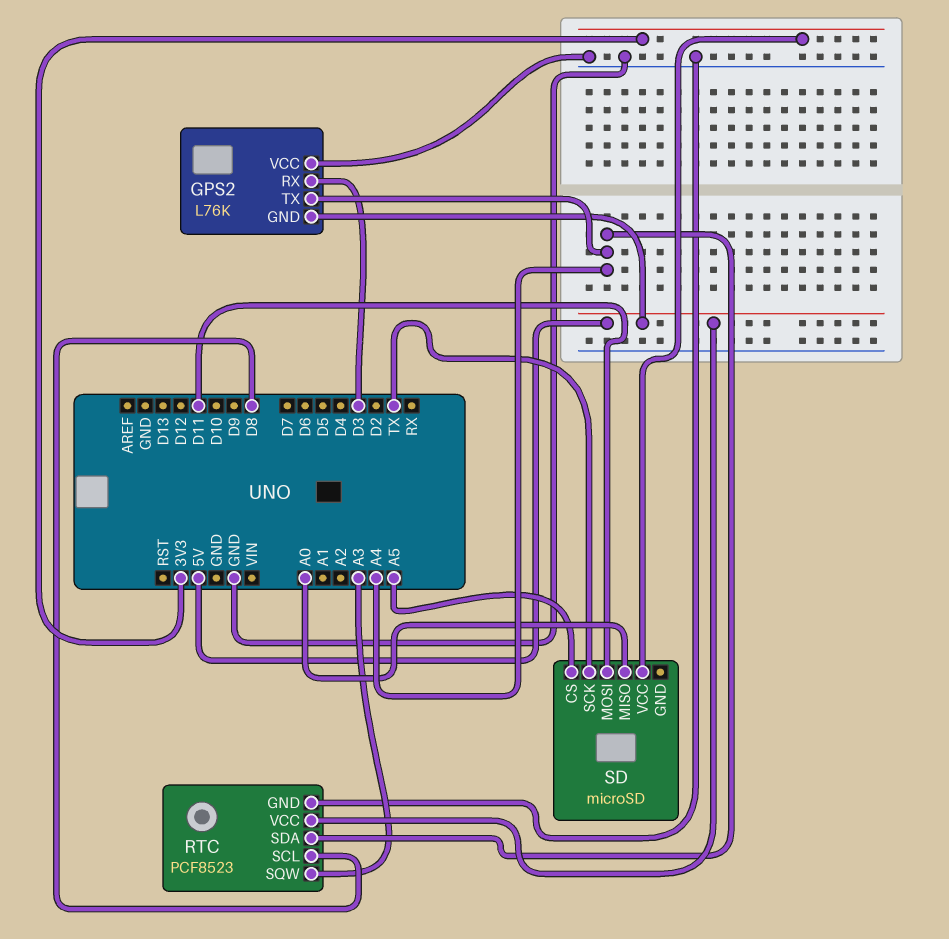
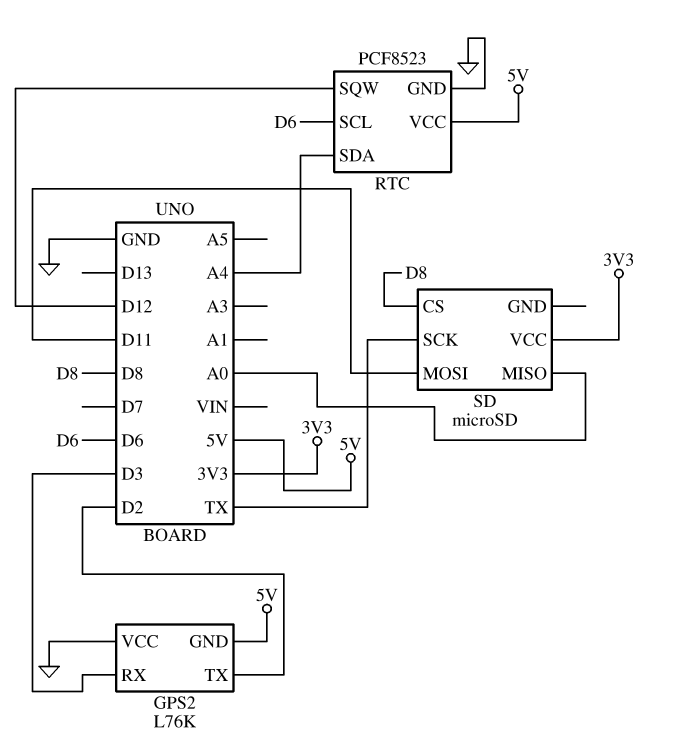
GPS2 pin TX: A4 -> D2
RTC pin SCL: D8 -> D6
RTC pin SQW: A3 -> D12
SD pin CS: A5 -> D8

